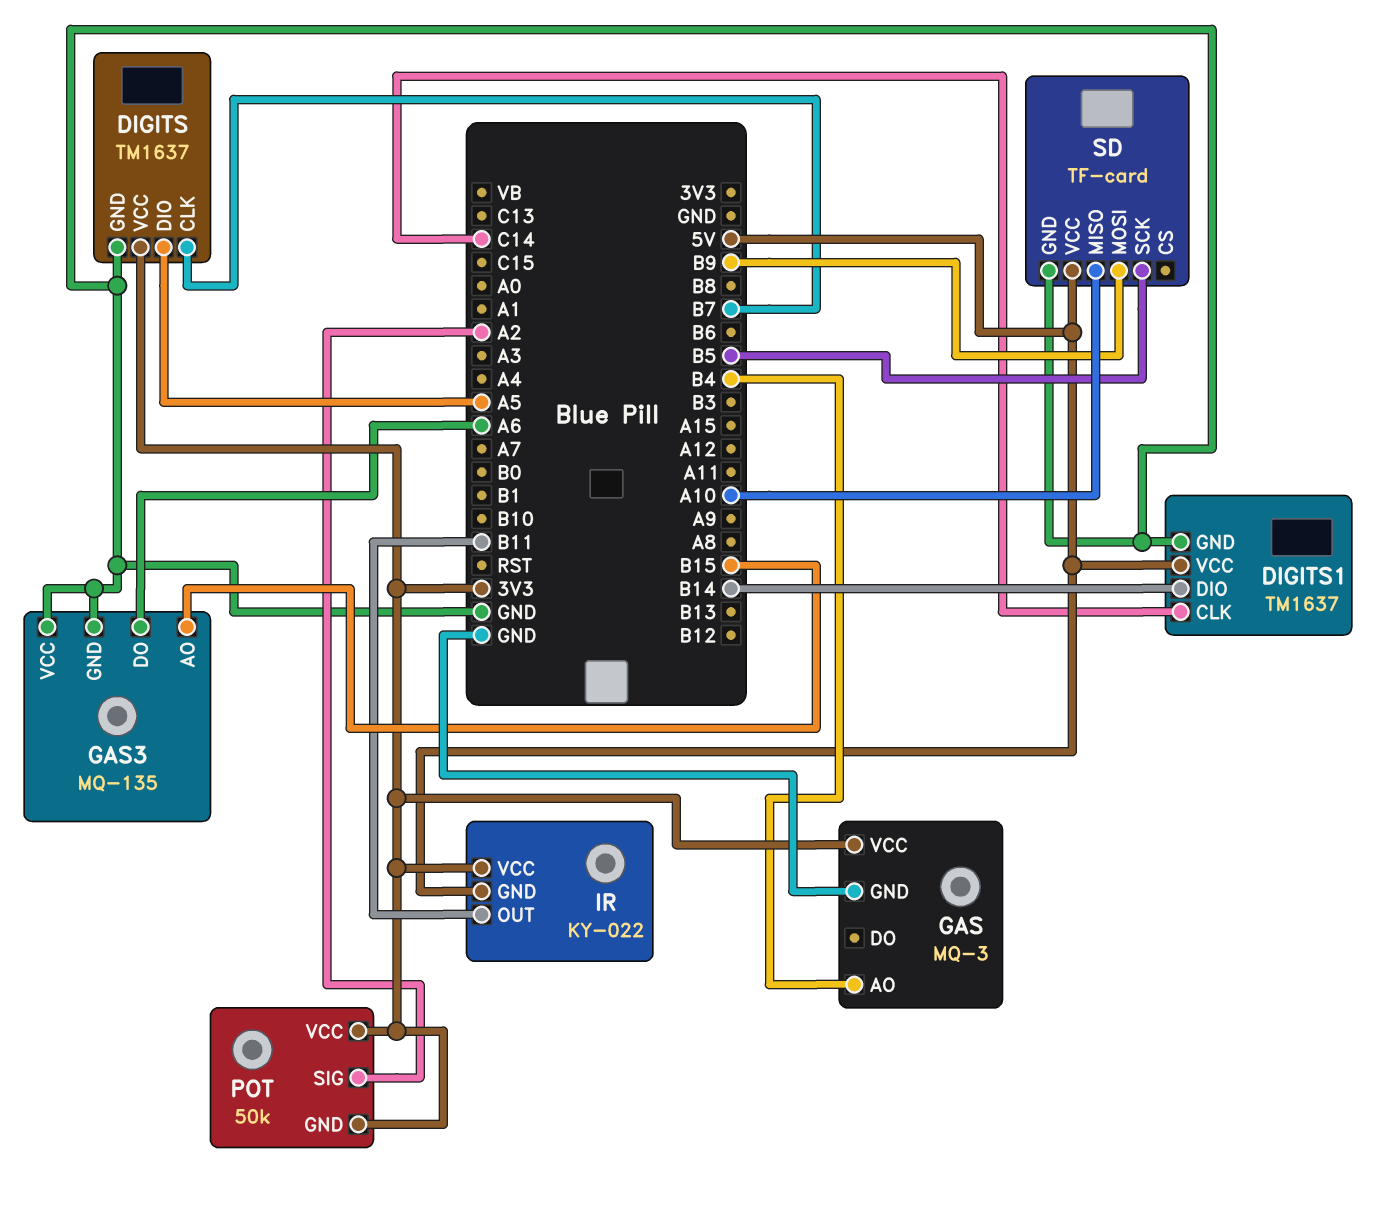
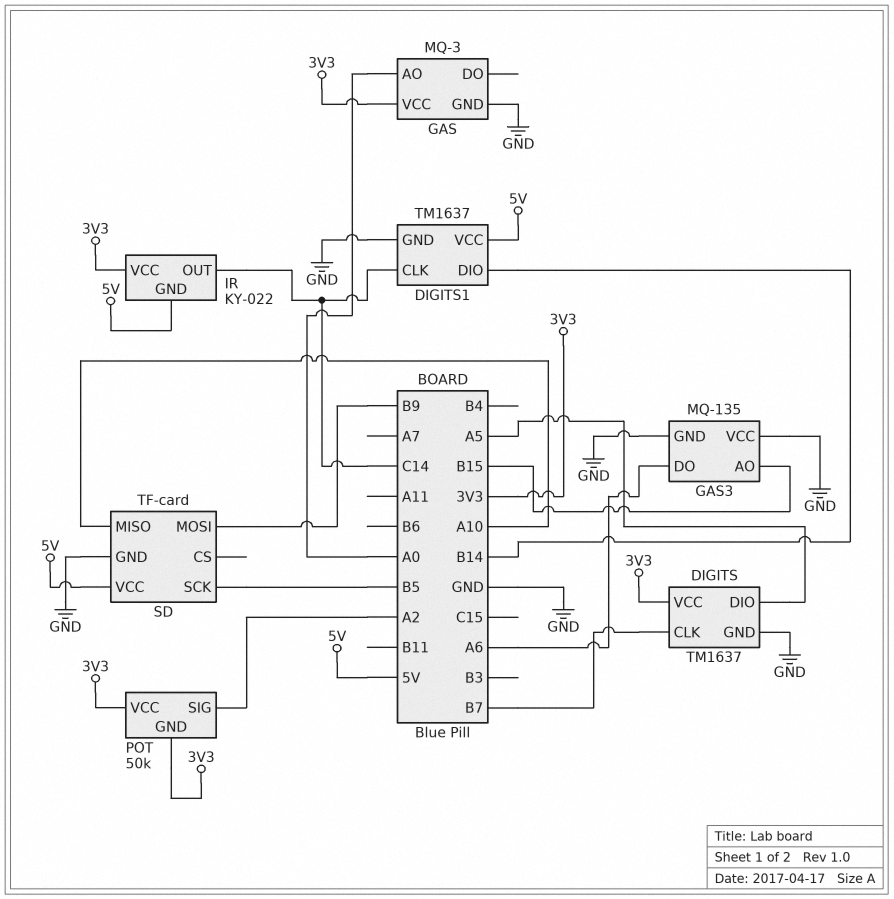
GAS pin AO: B4 -> A0
IR pin OUT: B11 -> C14

